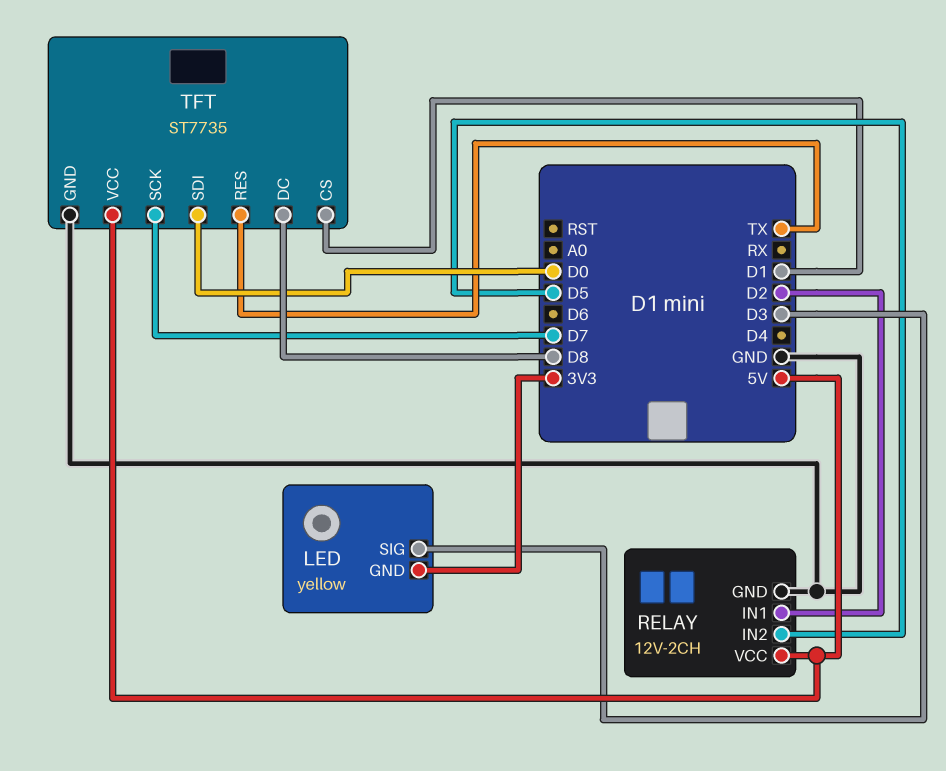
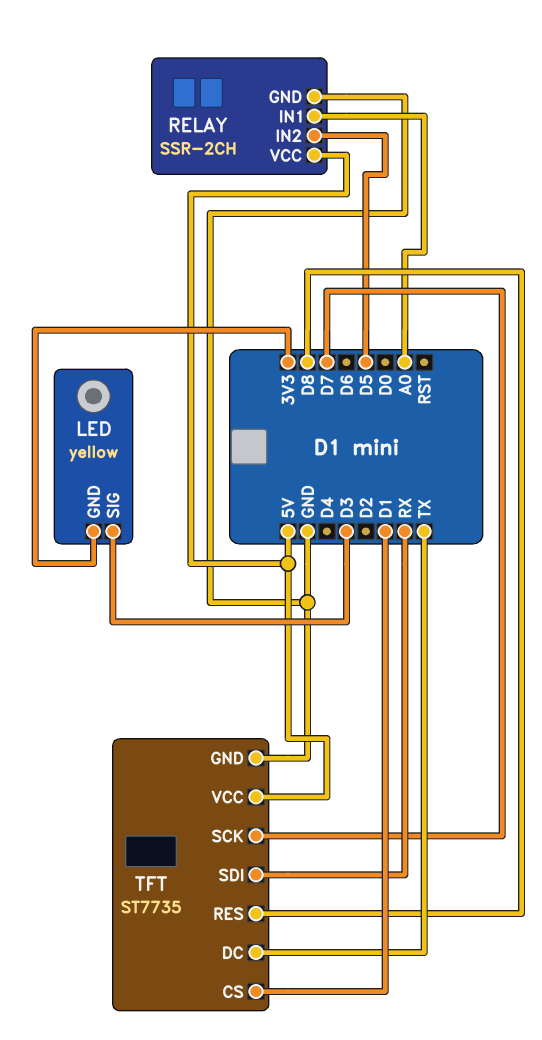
RELAY: 12V-2CH -> SSR-2CH
RELAY pin IN1: D2 -> A0
TFT pin DC: D8 -> TX
TFT pin RES: TX -> D8
TFT pin SDI: D0 -> RX

